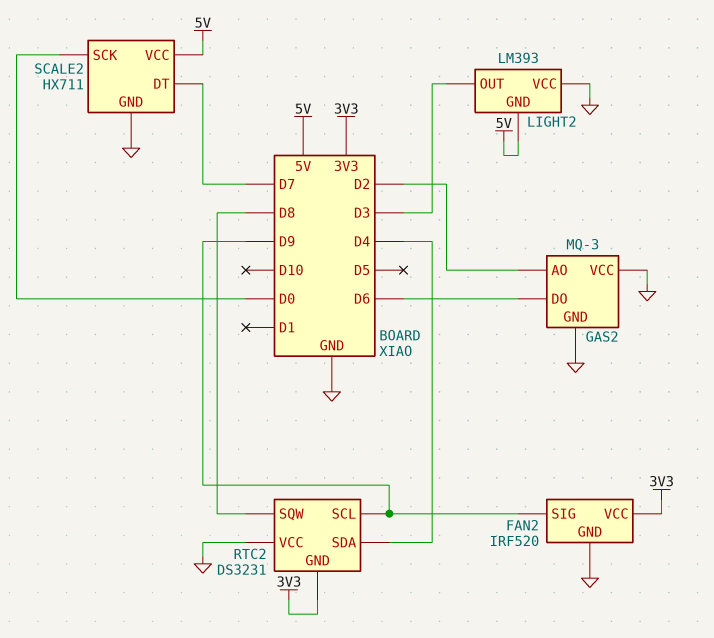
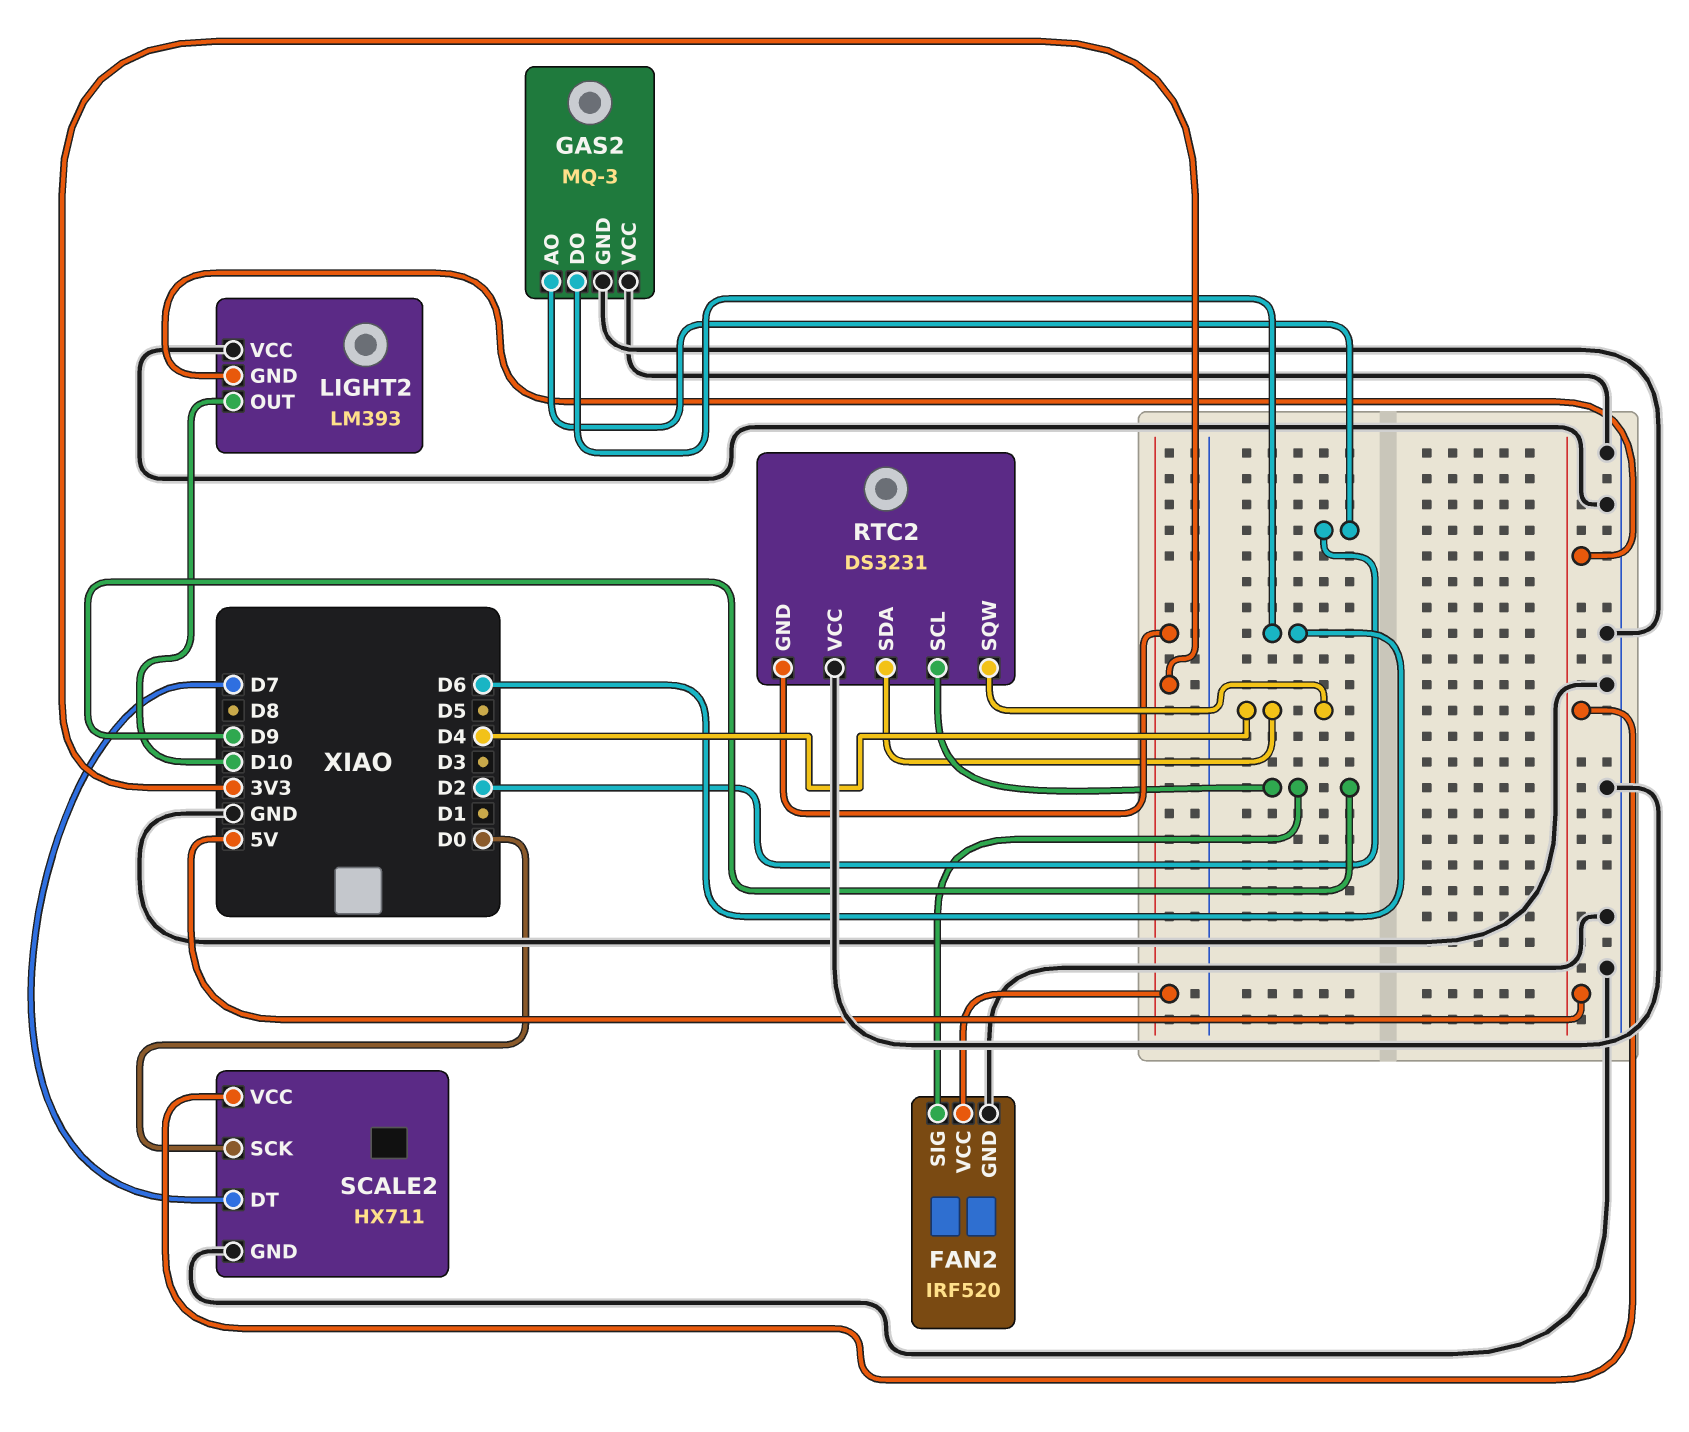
LIGHT2 pin OUT: D3 -> D10
RTC2 pin SQW: D8 -> D4

